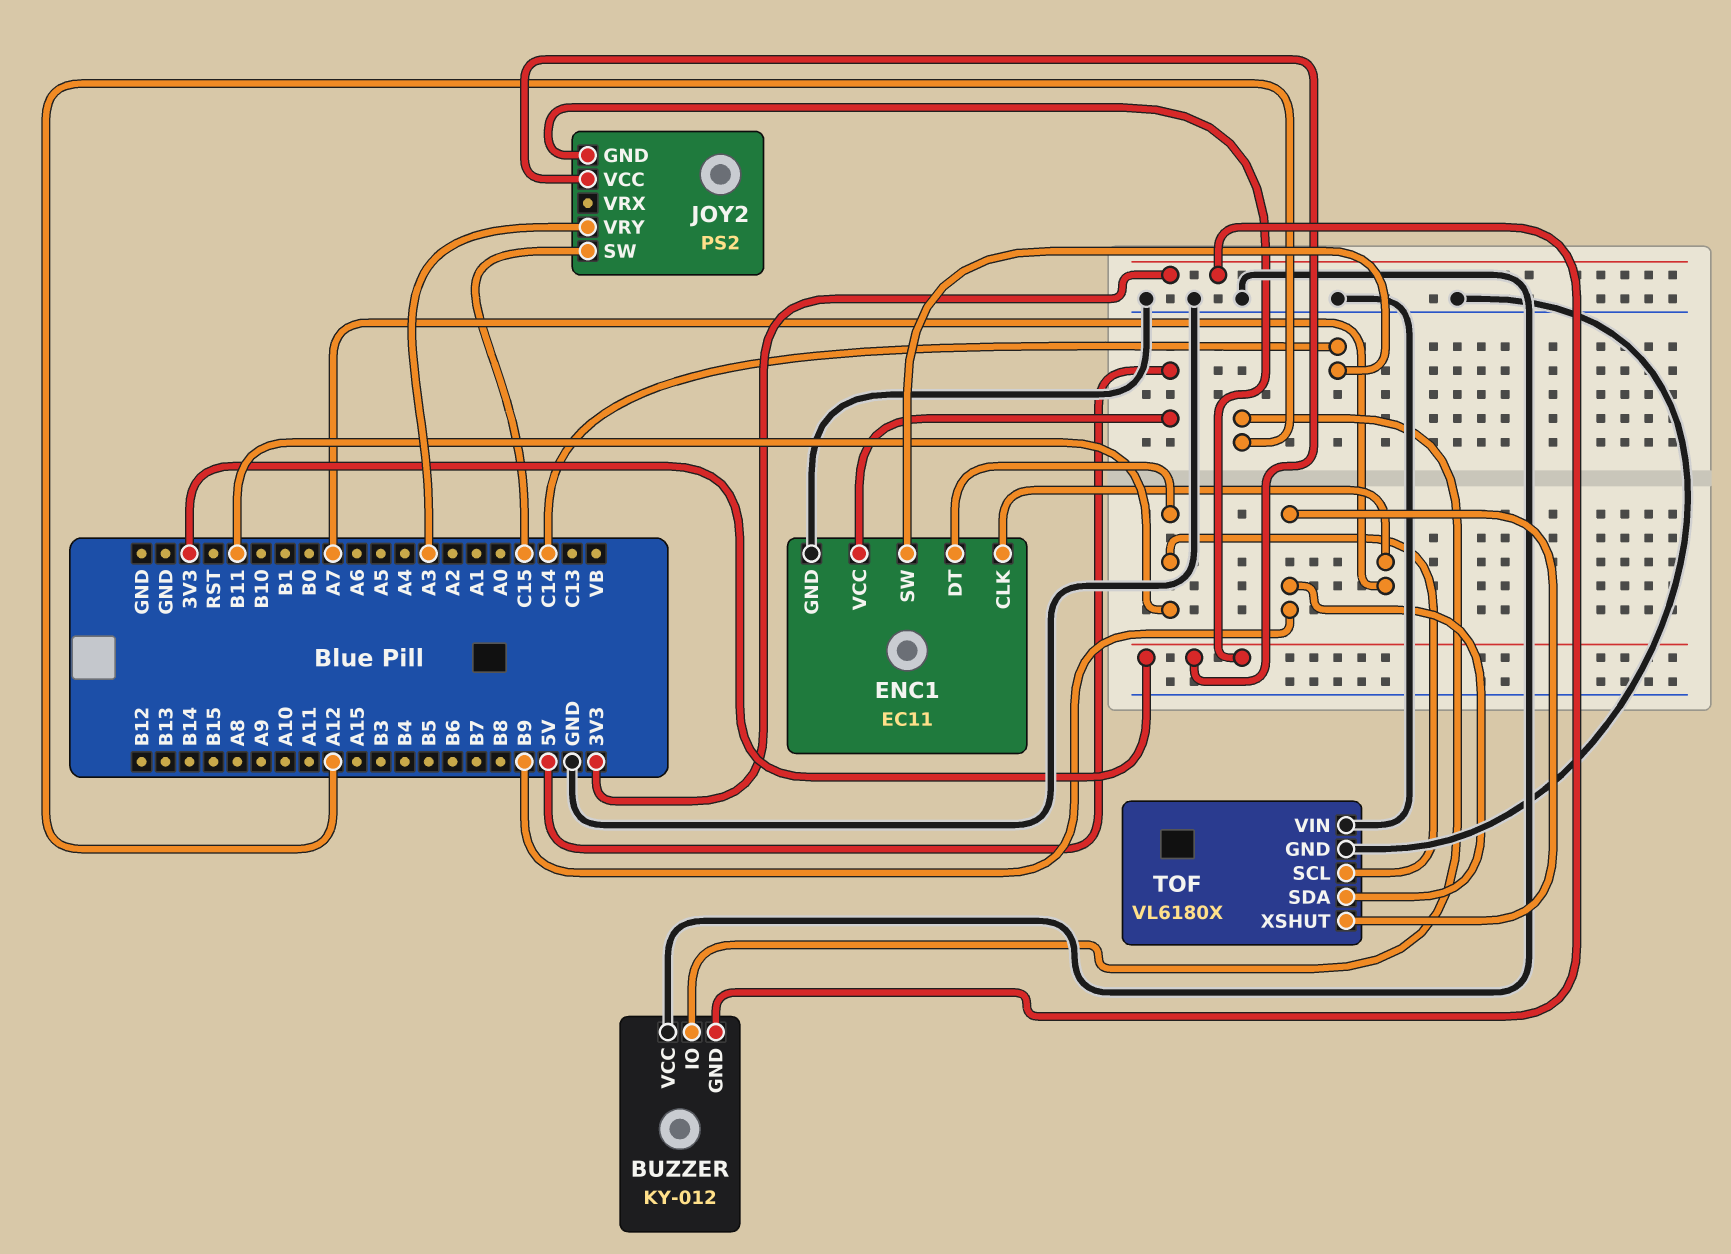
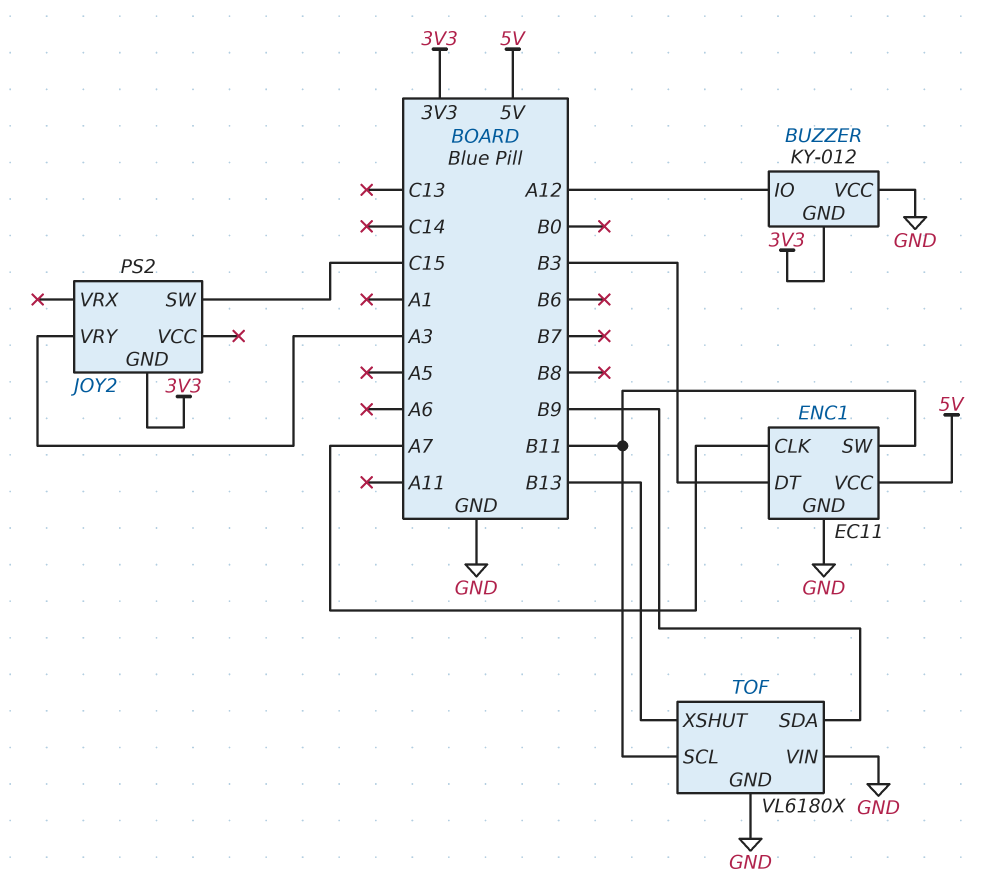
ENC1 pin DT: B11 -> B3
ENC1 pin SW: C14 -> B11
JOY2 pin VCC: 3V3 -> none
TOF pin XSHUT: B9 -> B13

